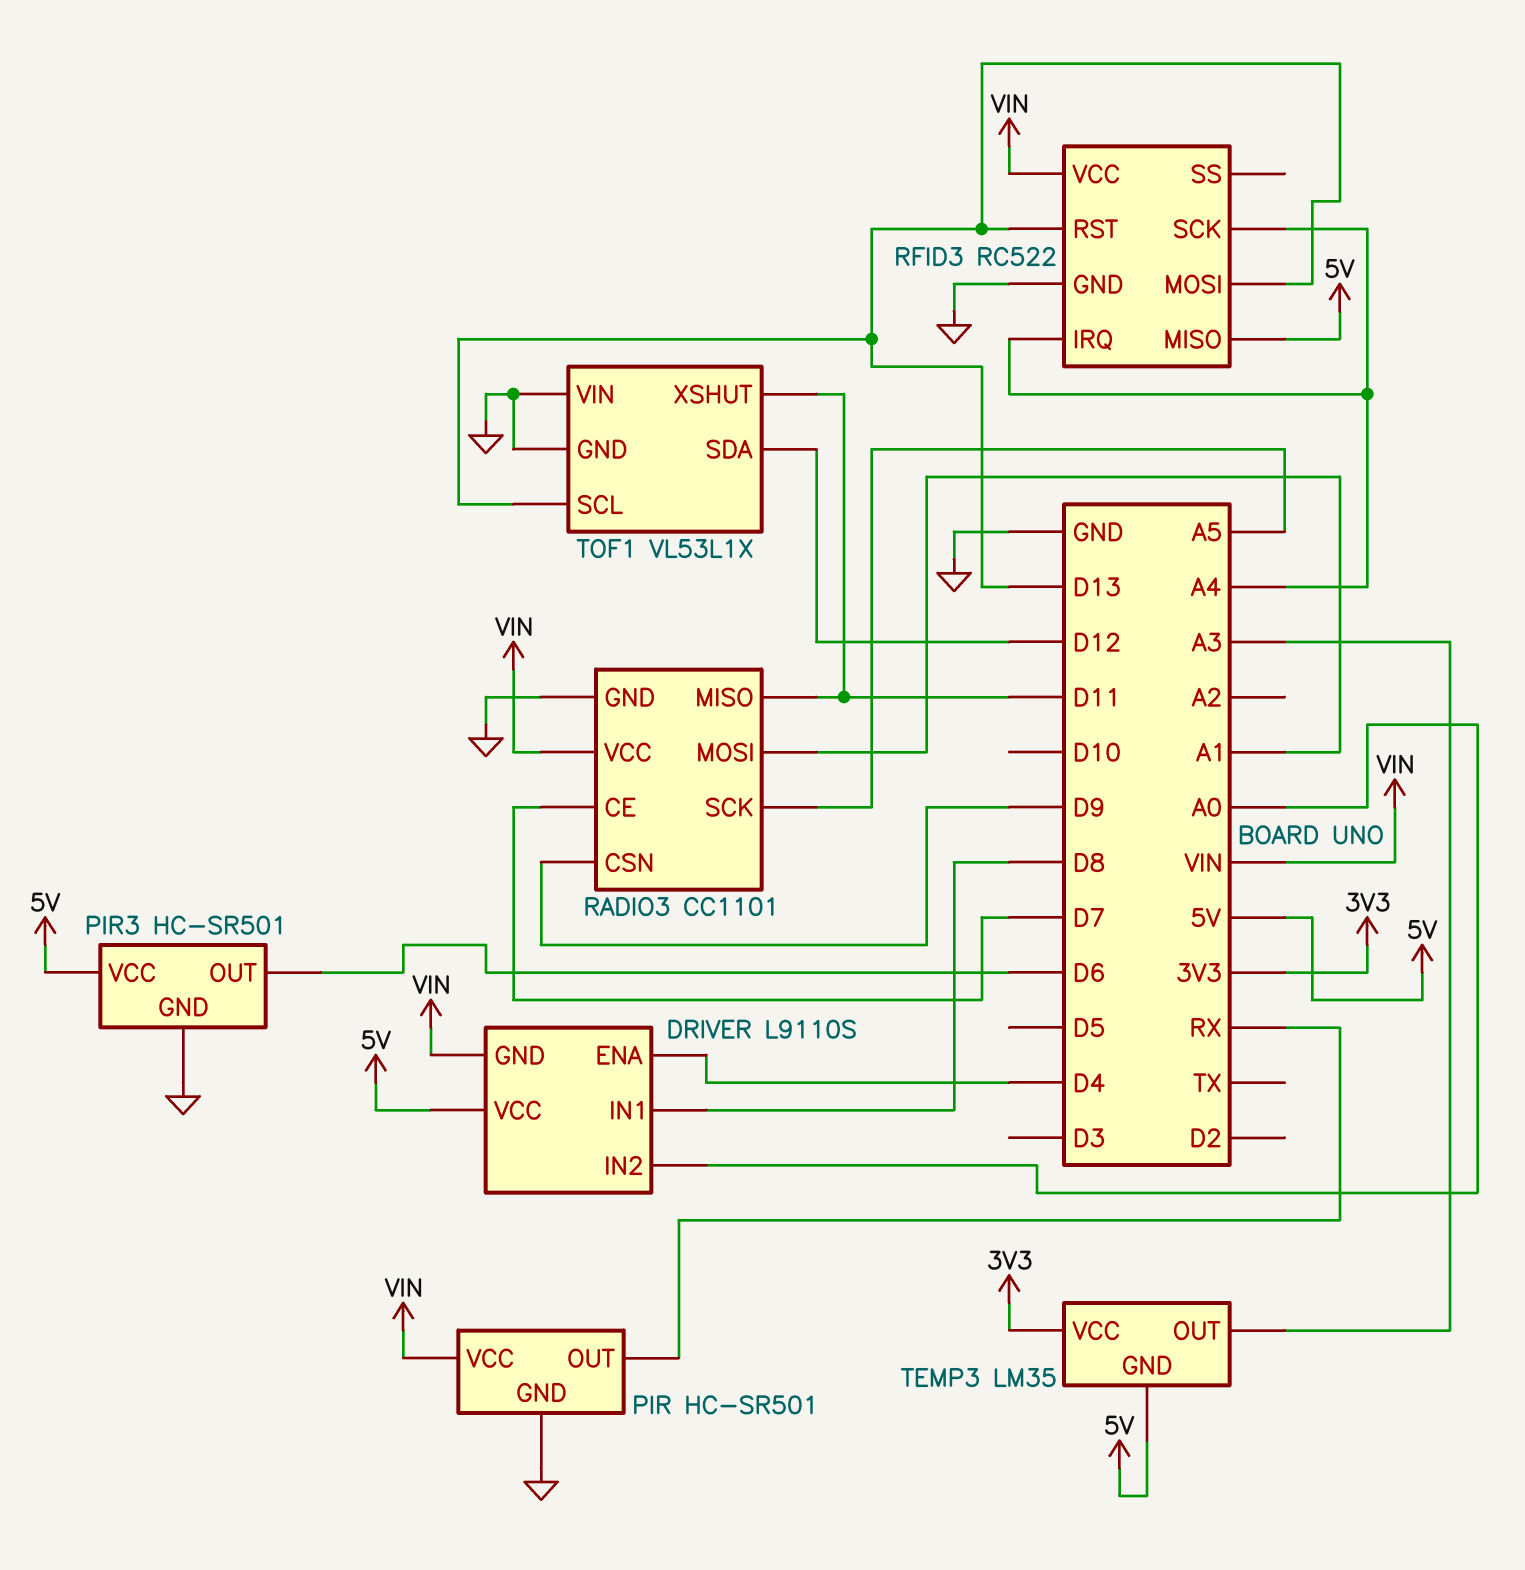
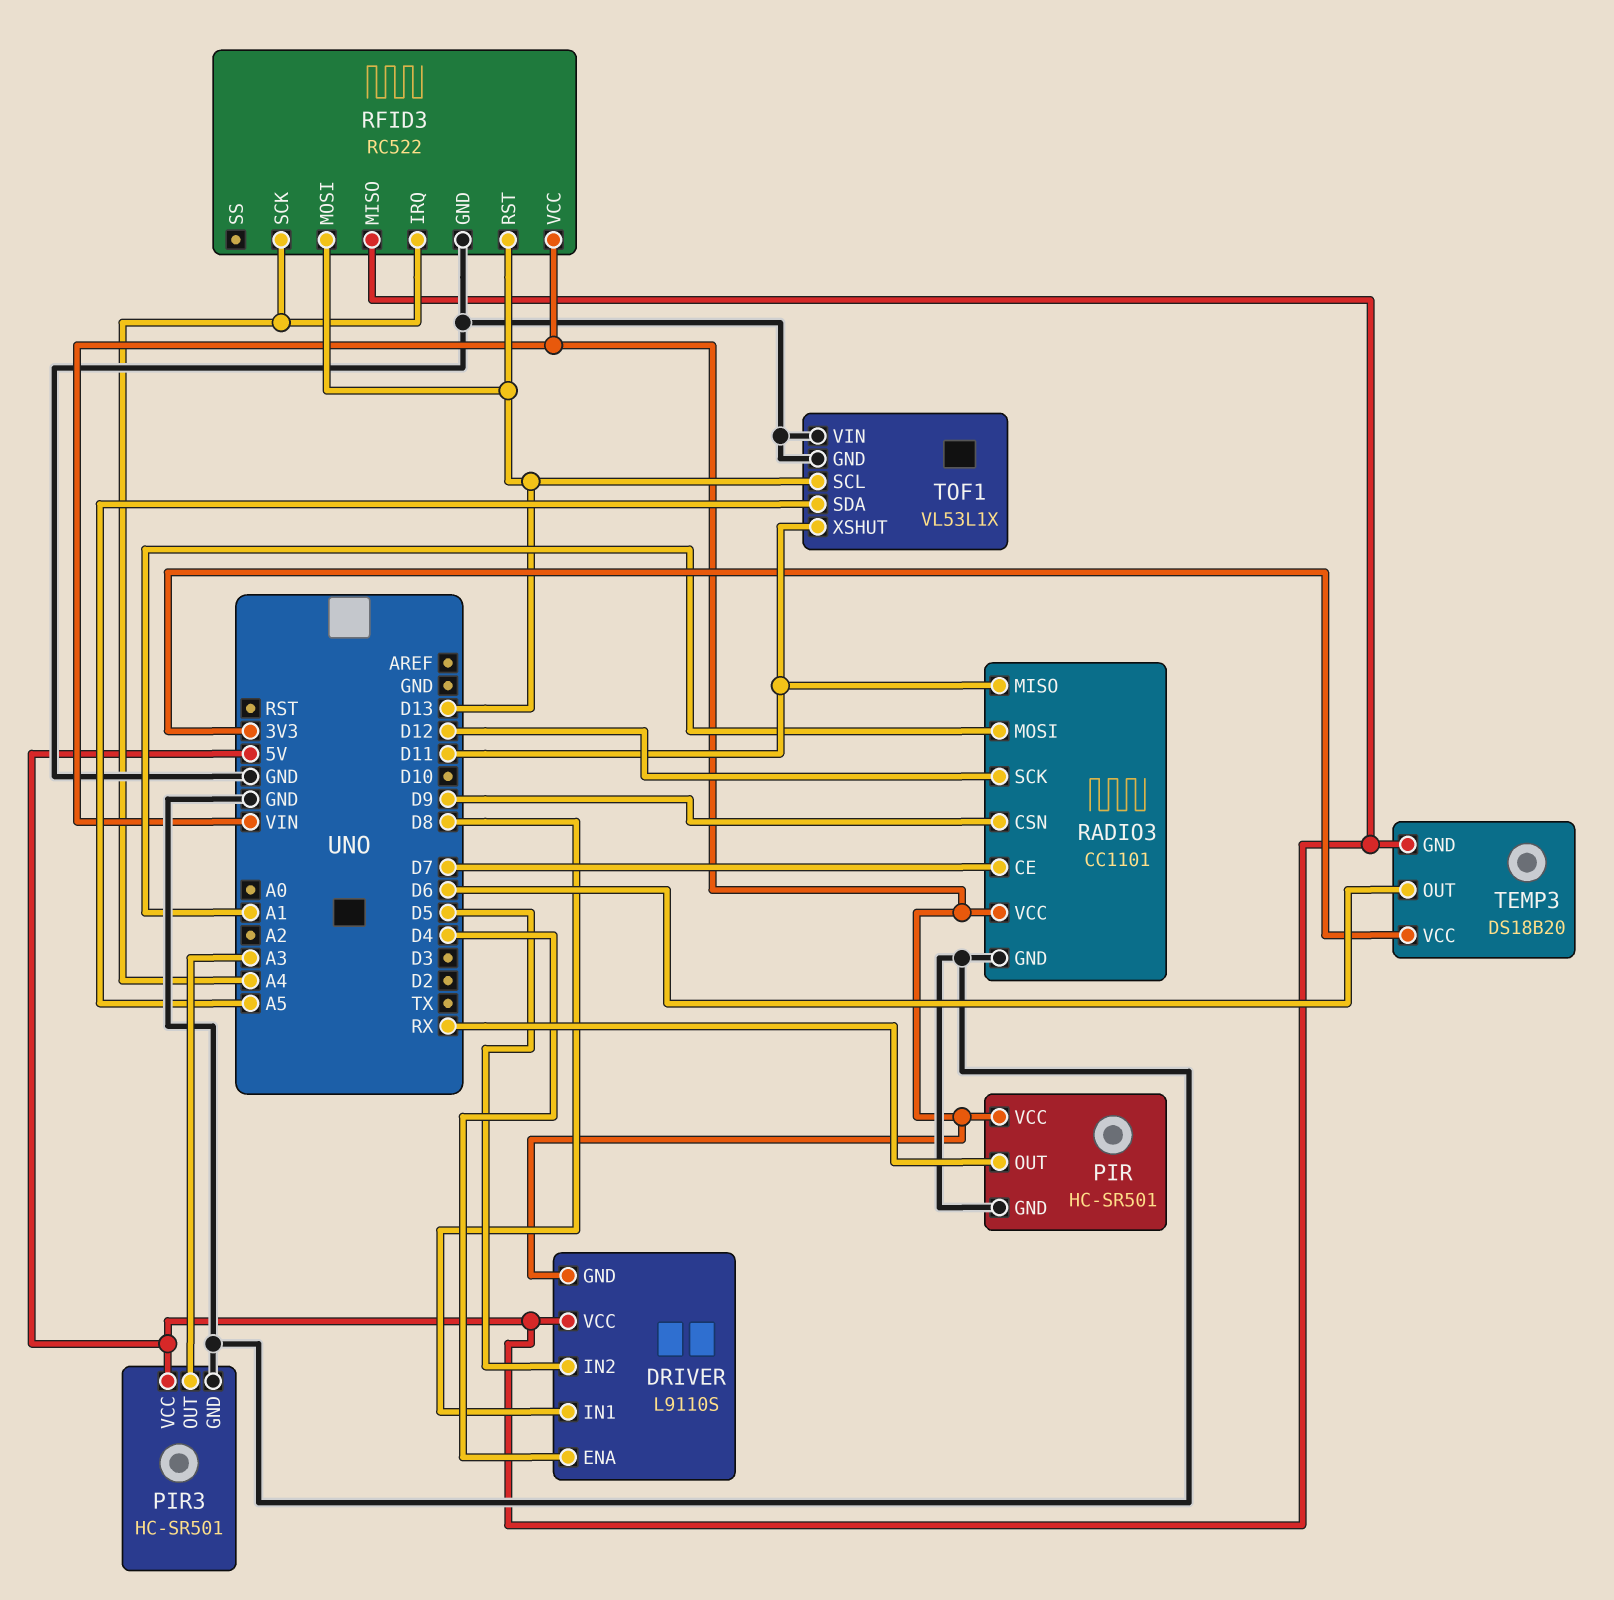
DRIVER pin IN2: A0 -> D5
PIR3 pin OUT: D6 -> A3
RADIO3 pin SCK: A5 -> D12
TEMP3: LM35 -> DS18B20
TEMP3 pin OUT: A3 -> D6
TOF1 pin SDA: D12 -> A5

